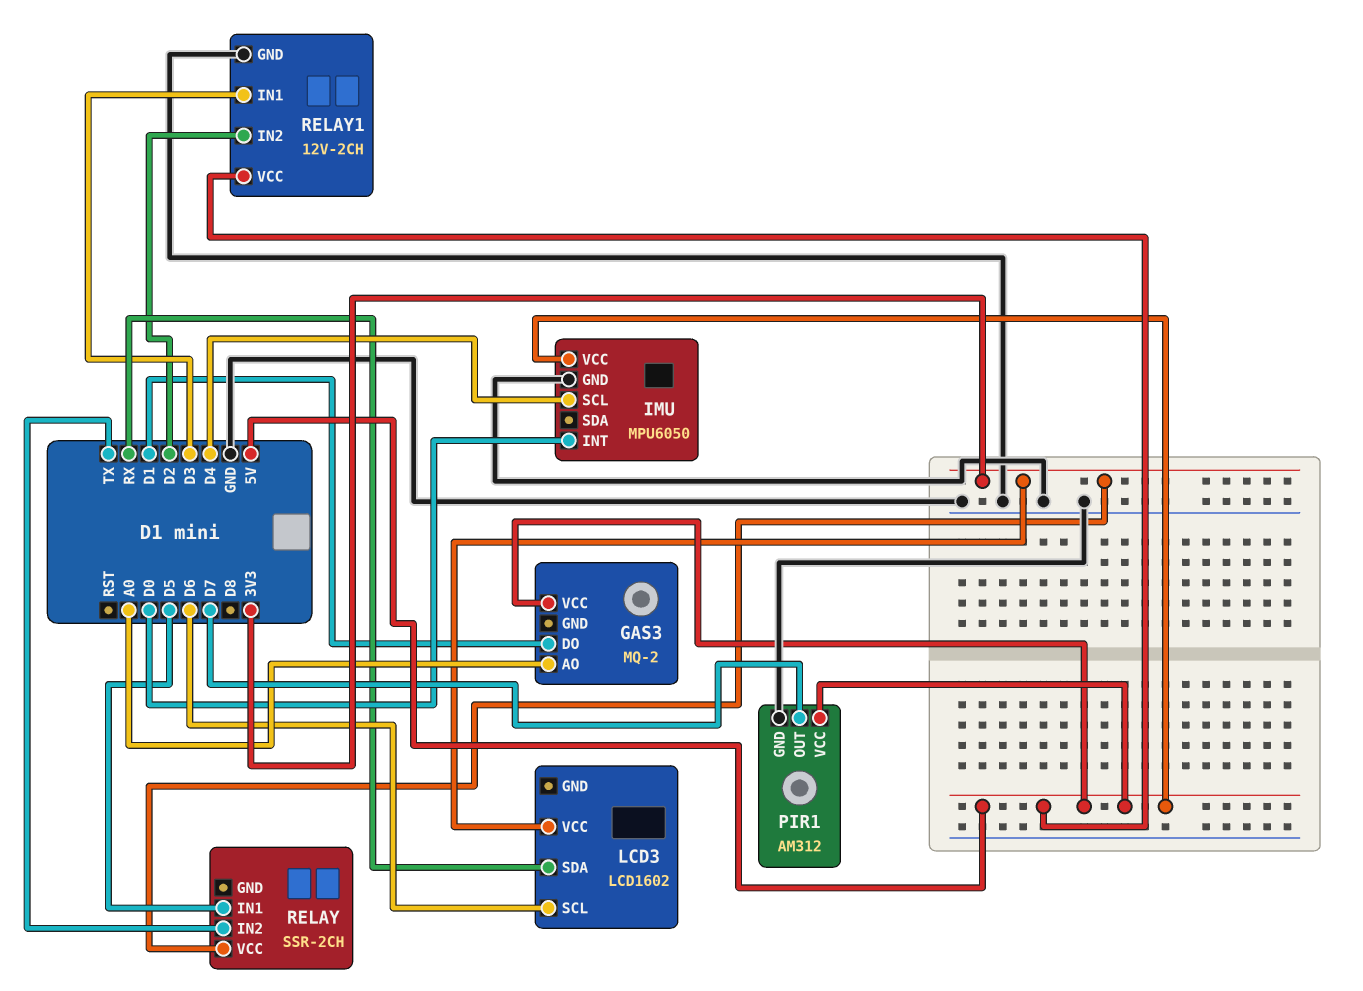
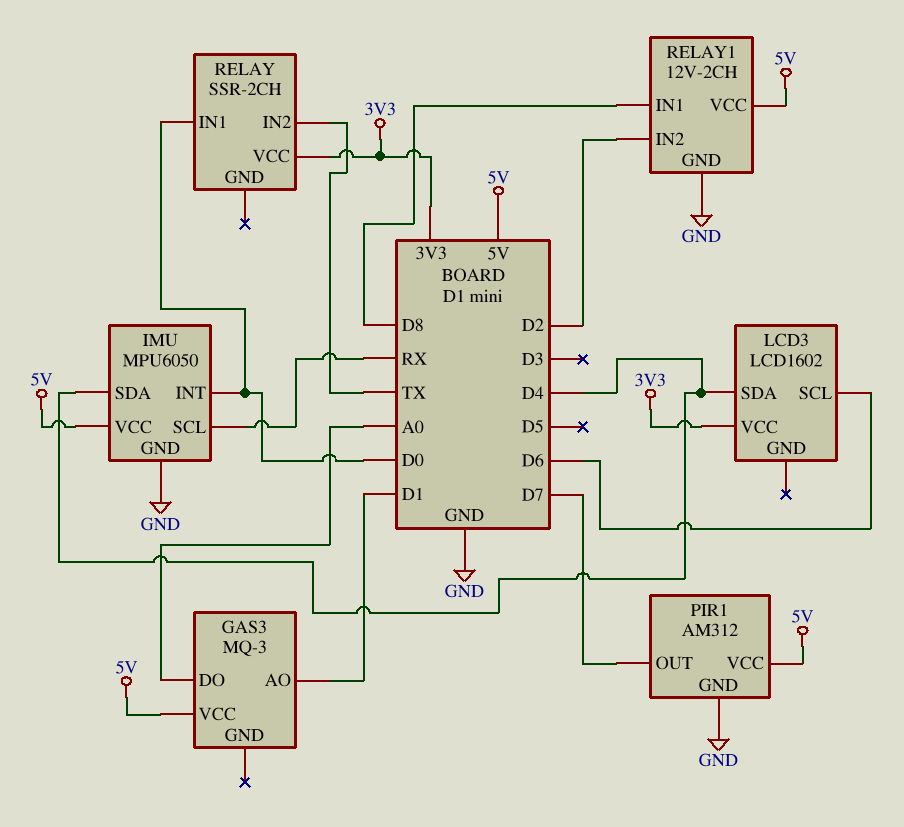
GAS3: MQ-2 -> MQ-3
GAS3 pin AO: A0 -> D1
GAS3 pin DO: D1 -> A0
IMU pin SCL: D4 -> RX
IMU pin SDA: none -> D4
LCD3 pin SDA: RX -> D4
RELAY pin IN1: D5 -> D0
RELAY1 pin IN1: D3 -> D8

